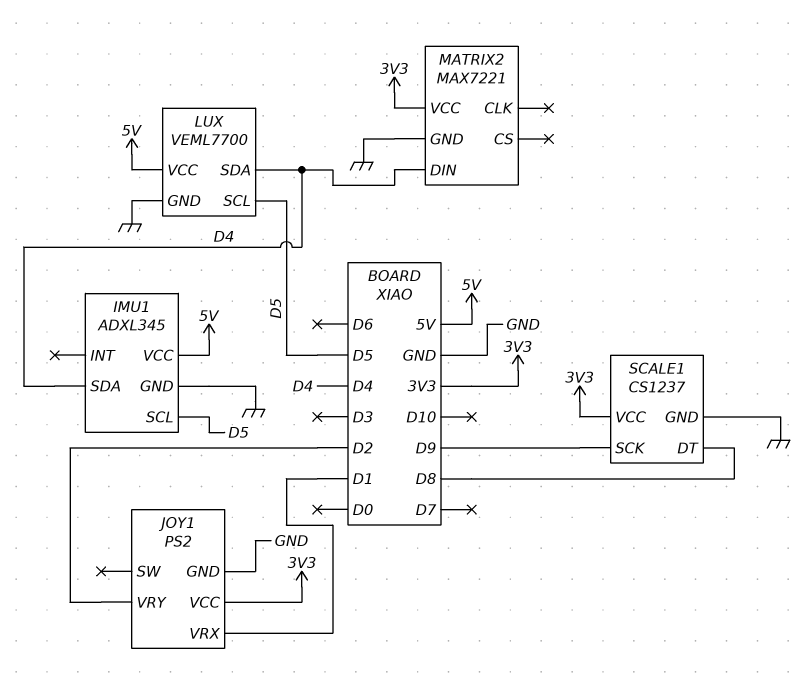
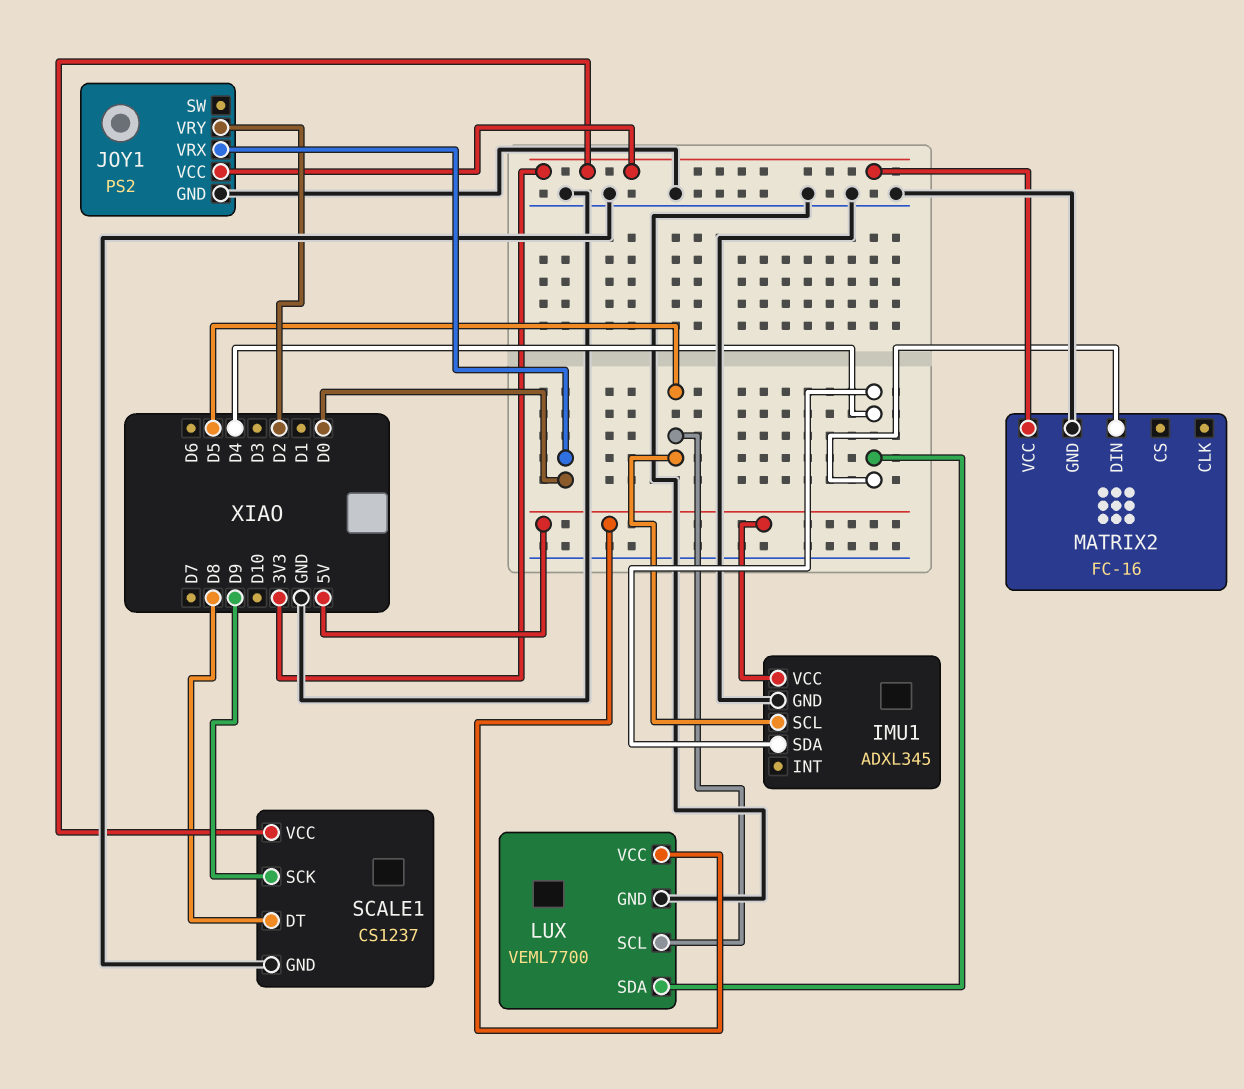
JOY1 pin VRX: D1 -> D0
MATRIX2: MAX7221 -> FC-16

